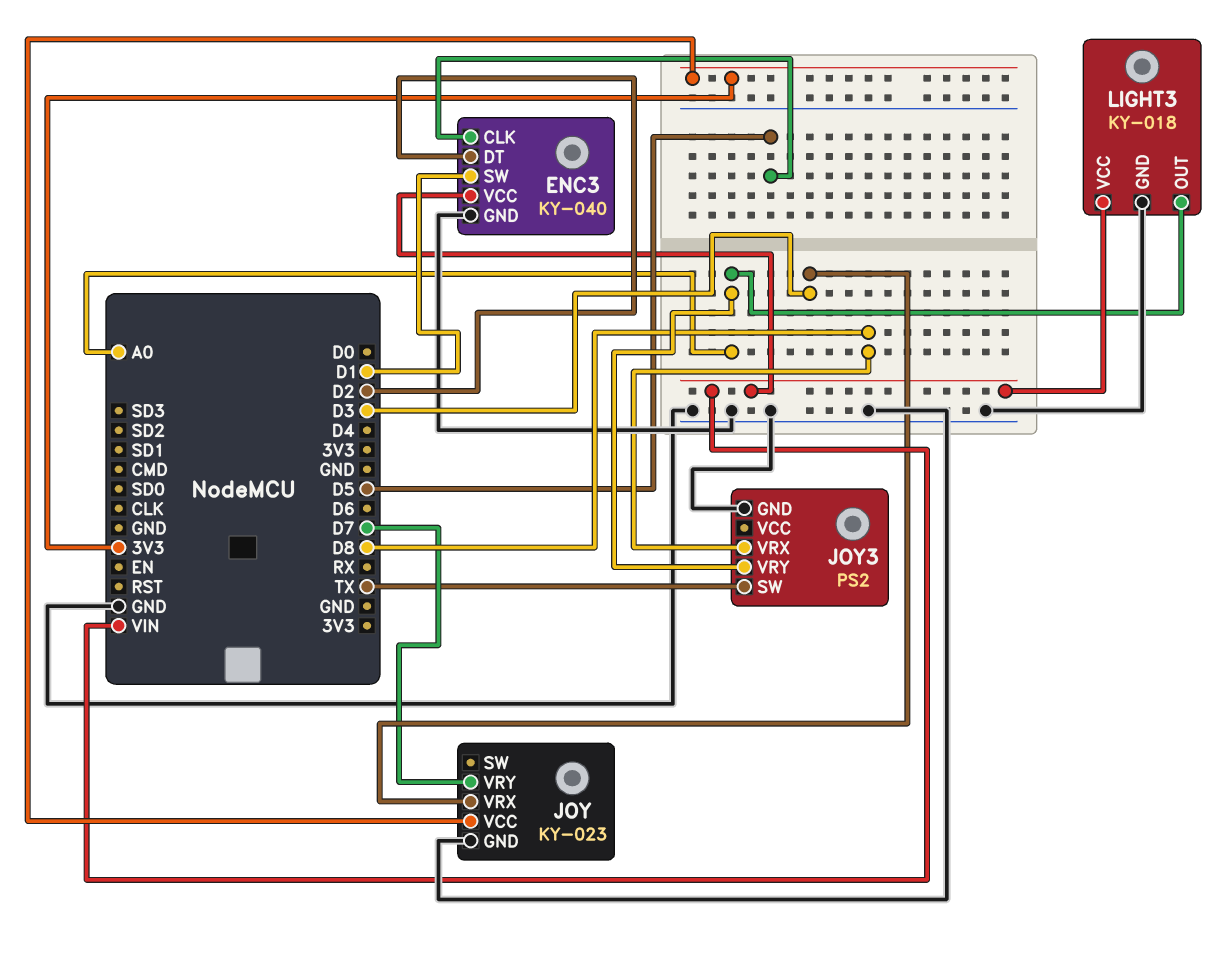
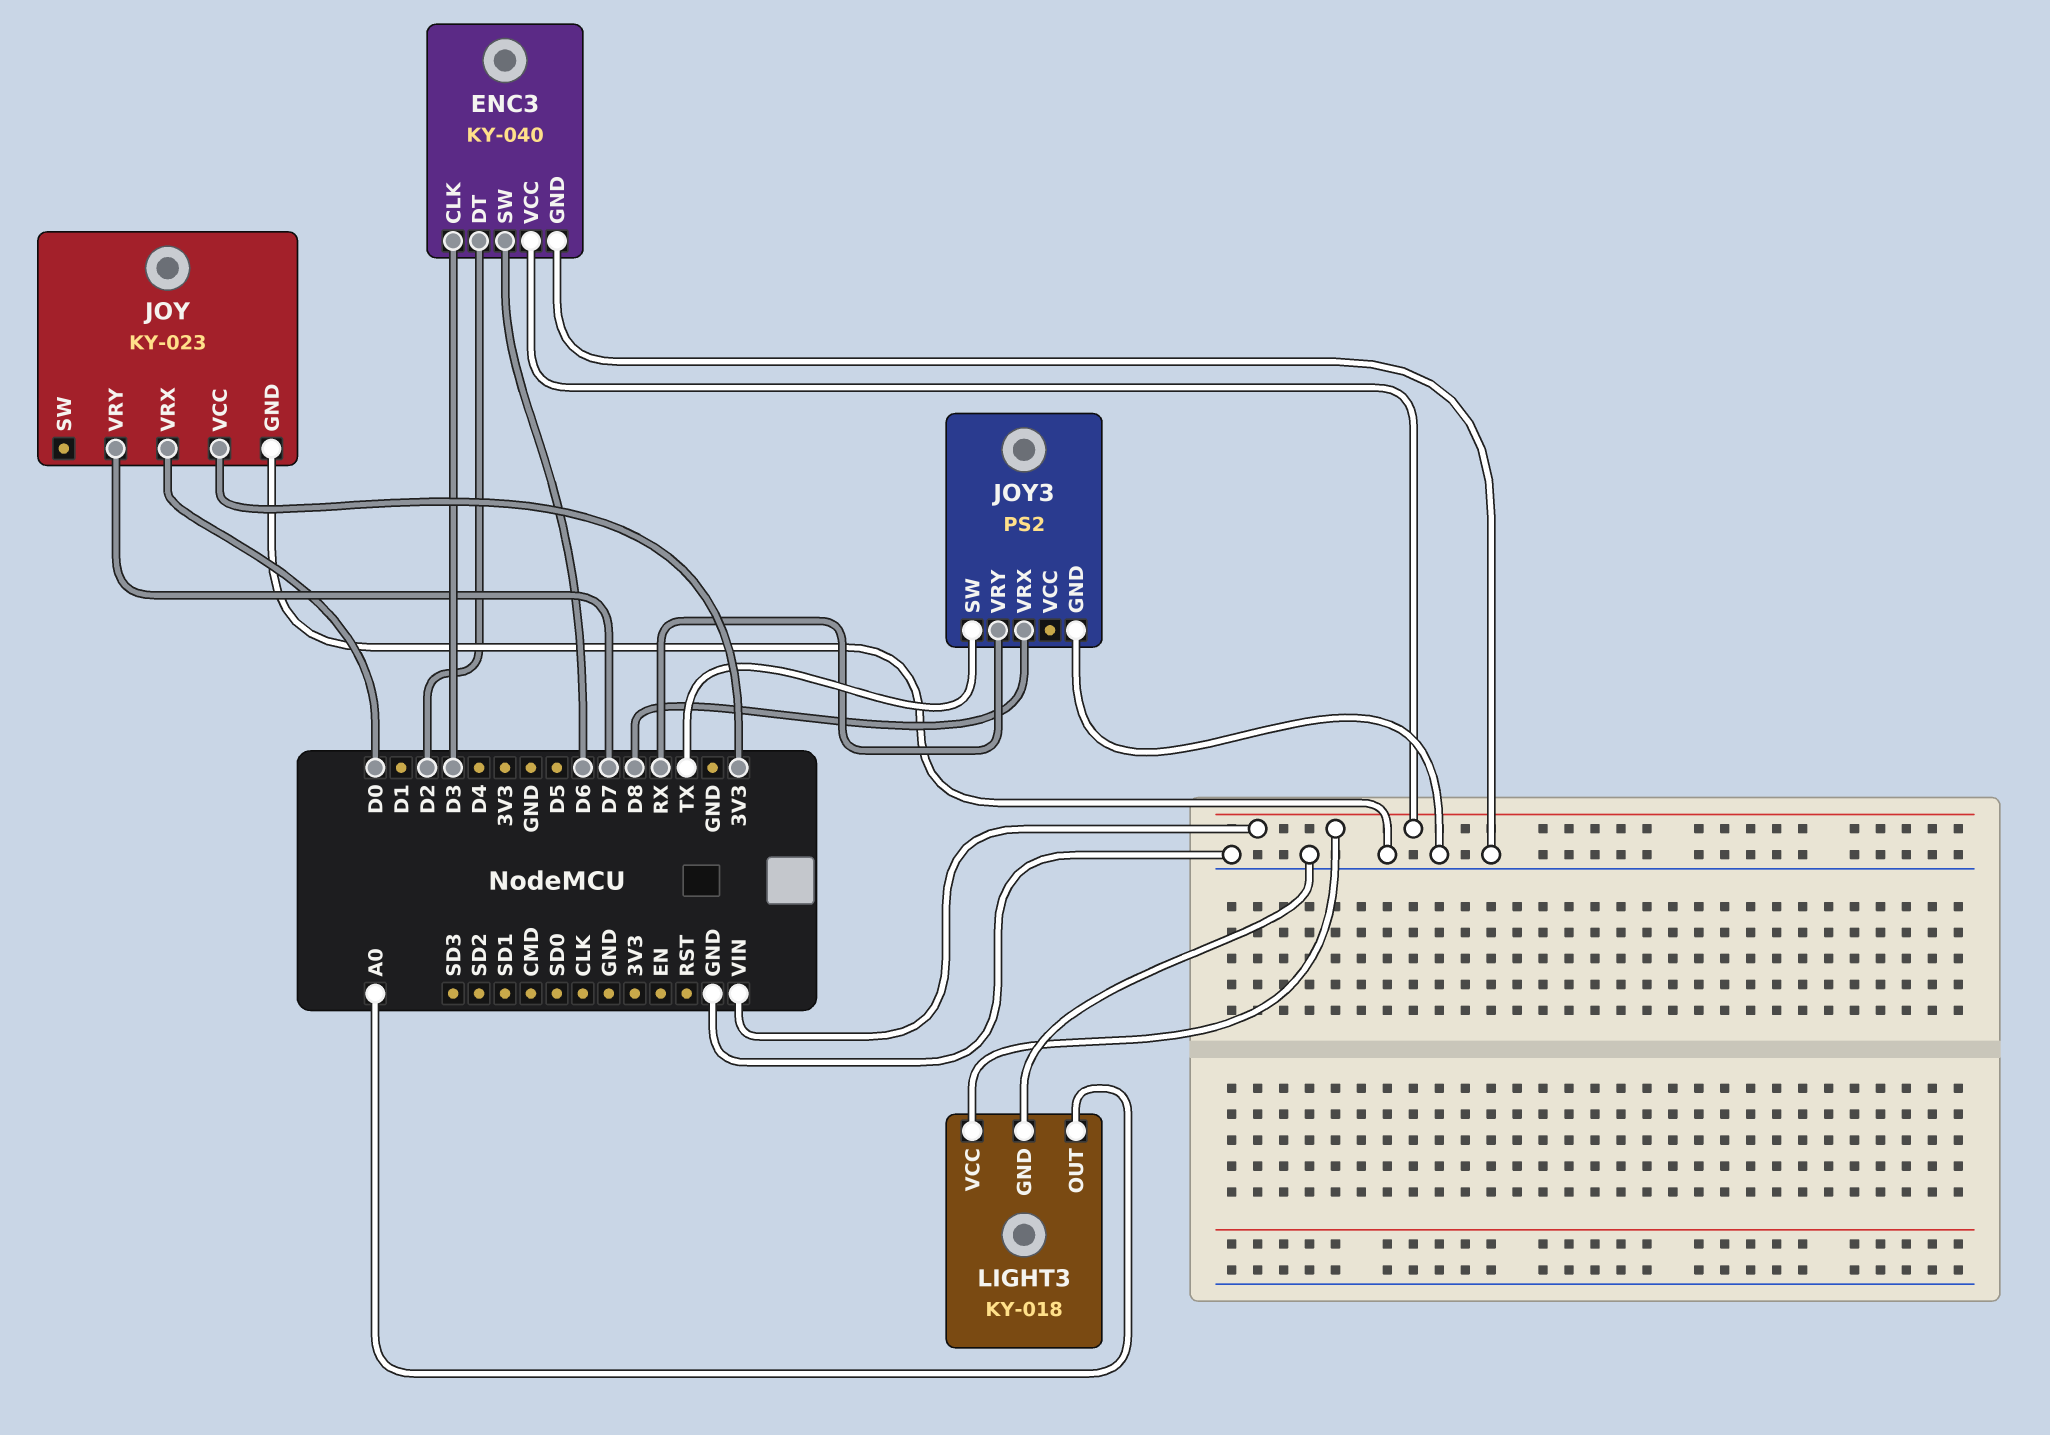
ENC3 pin CLK: D5 -> D3
ENC3 pin SW: D1 -> D6
JOY pin VRX: D3 -> D0
JOY3 pin VRY: A0 -> RX

